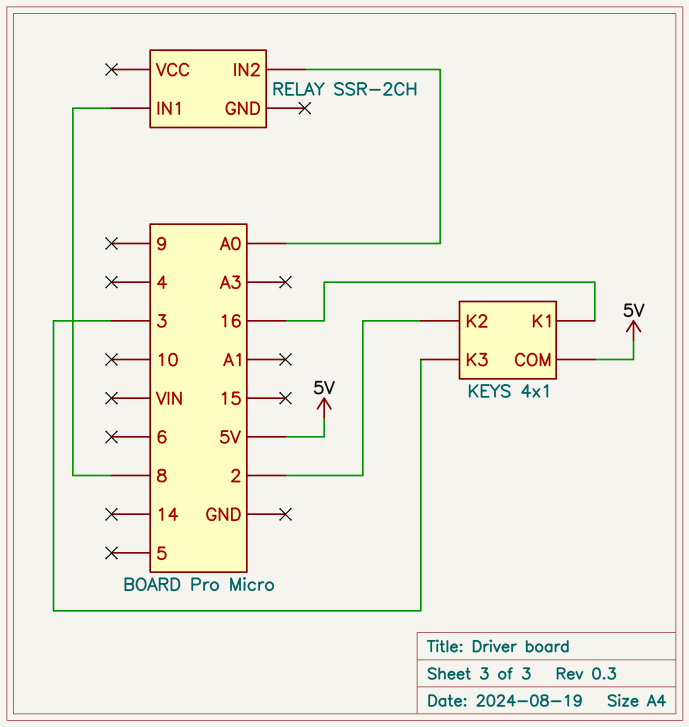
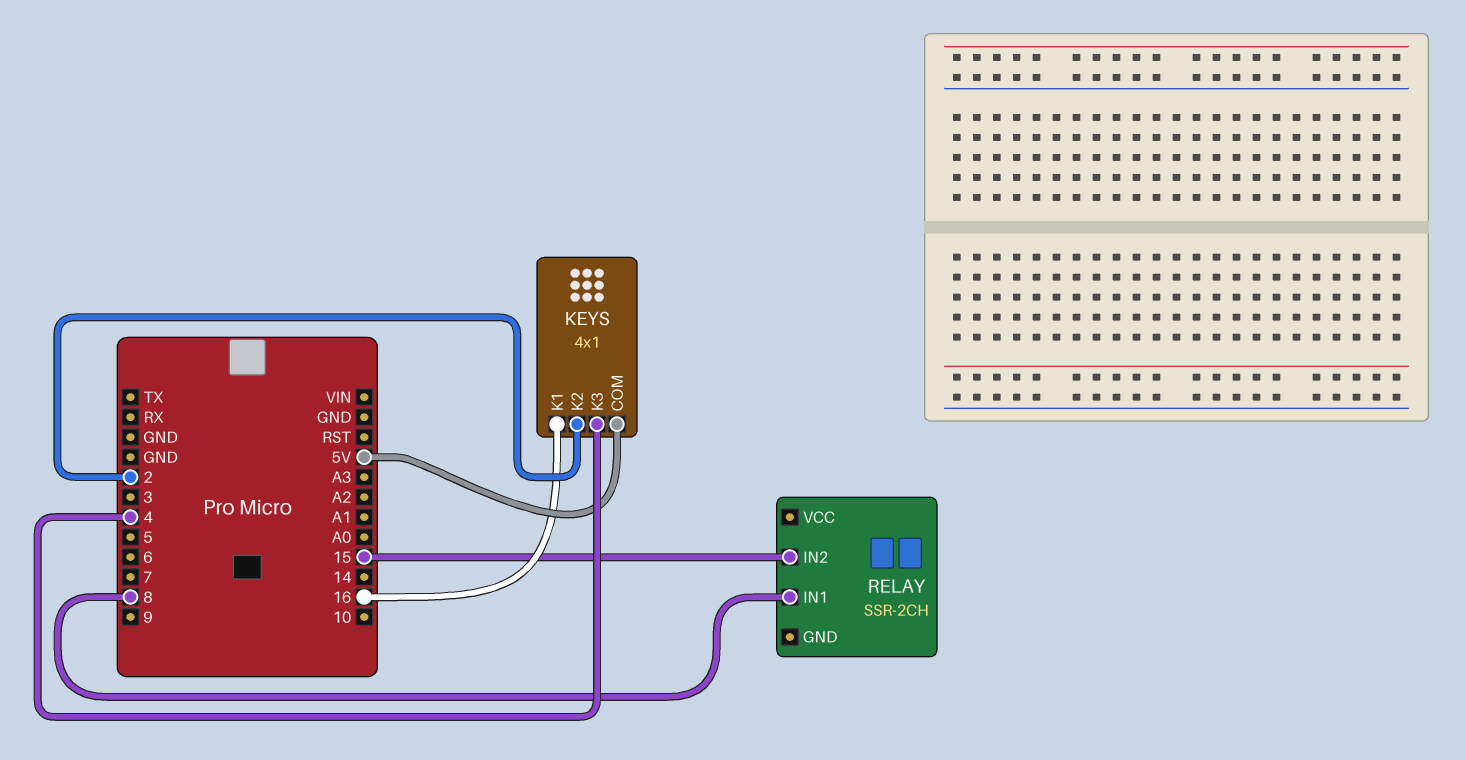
KEYS pin K3: 3 -> 4
RELAY pin IN2: A0 -> 15

